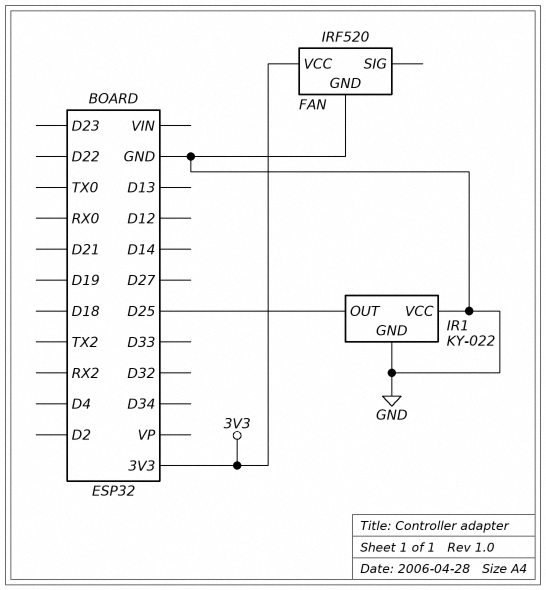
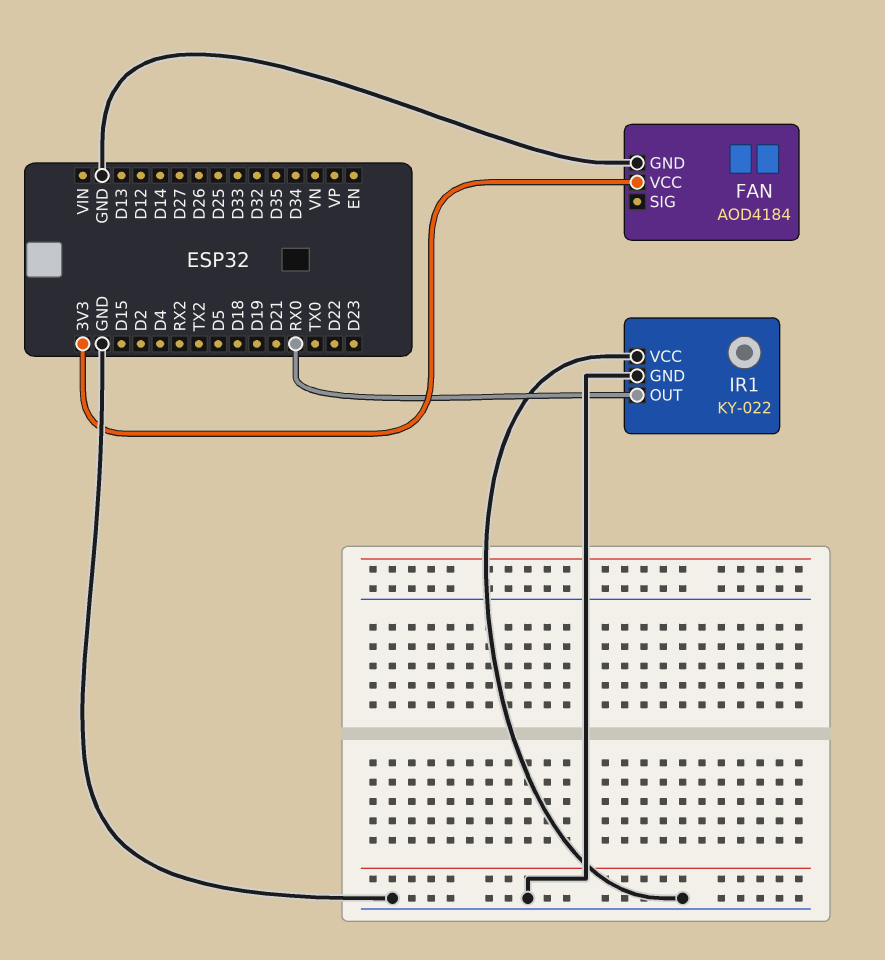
FAN: IRF520 -> AOD4184
IR1 pin OUT: D25 -> RX0

